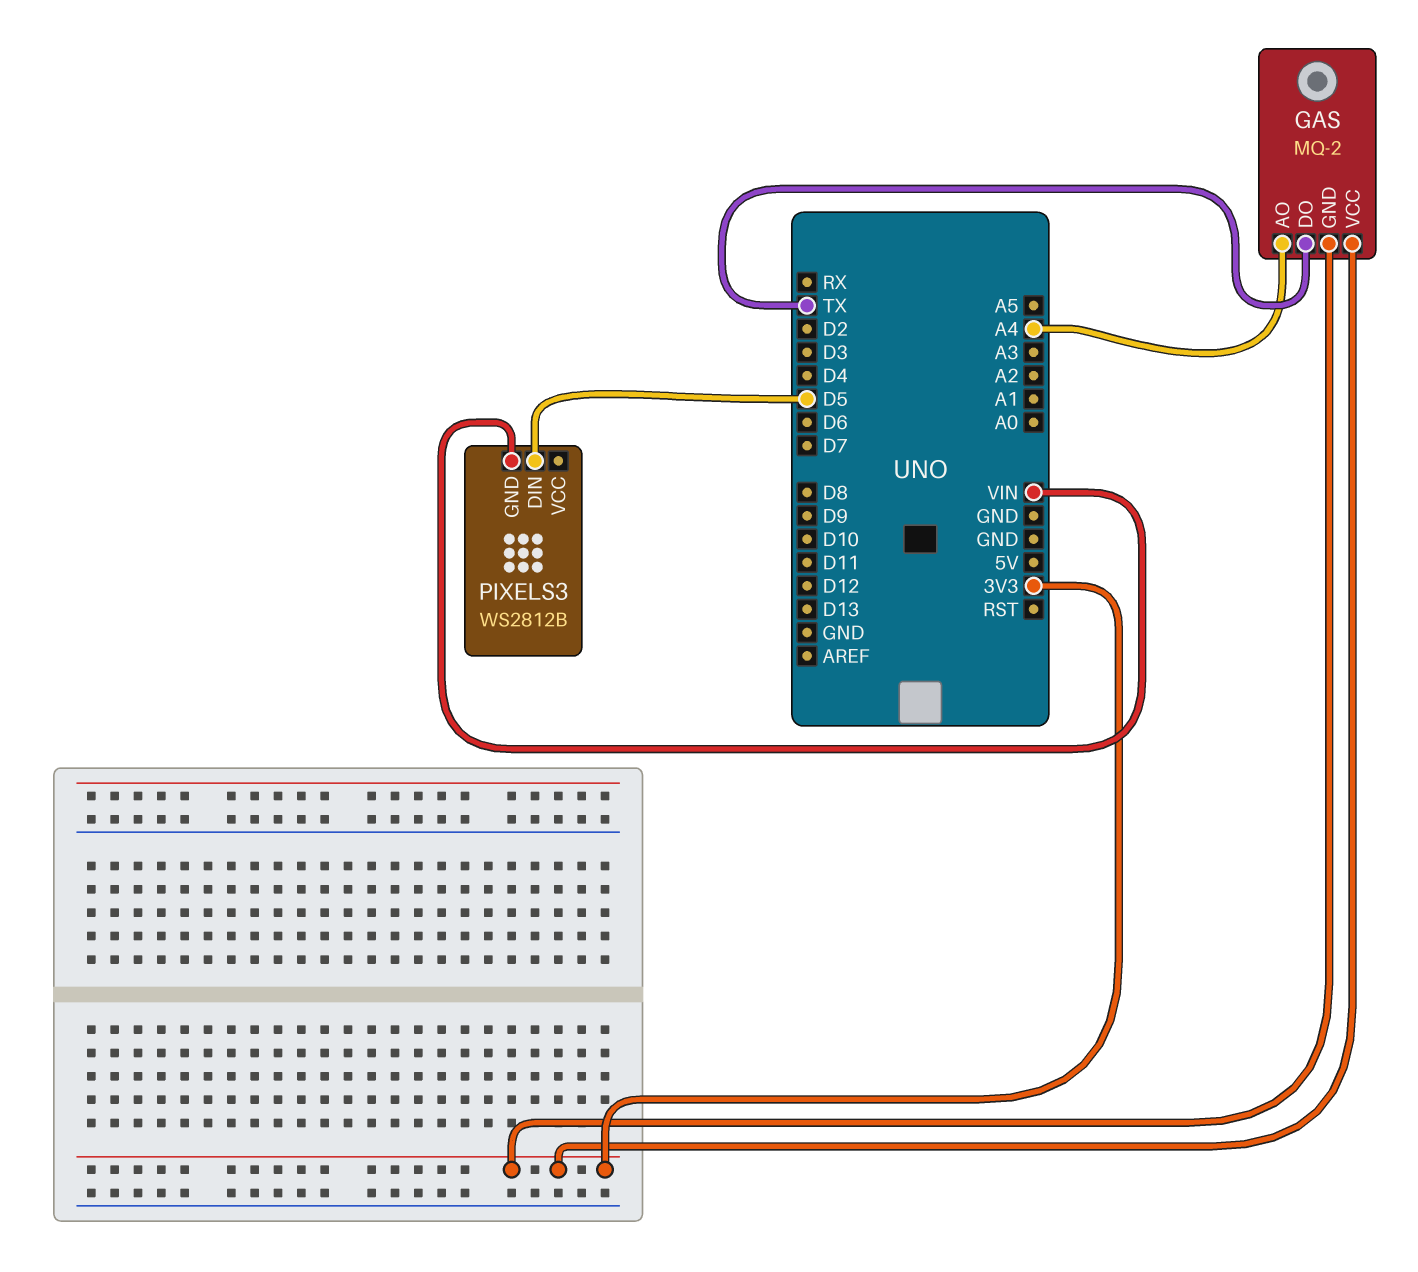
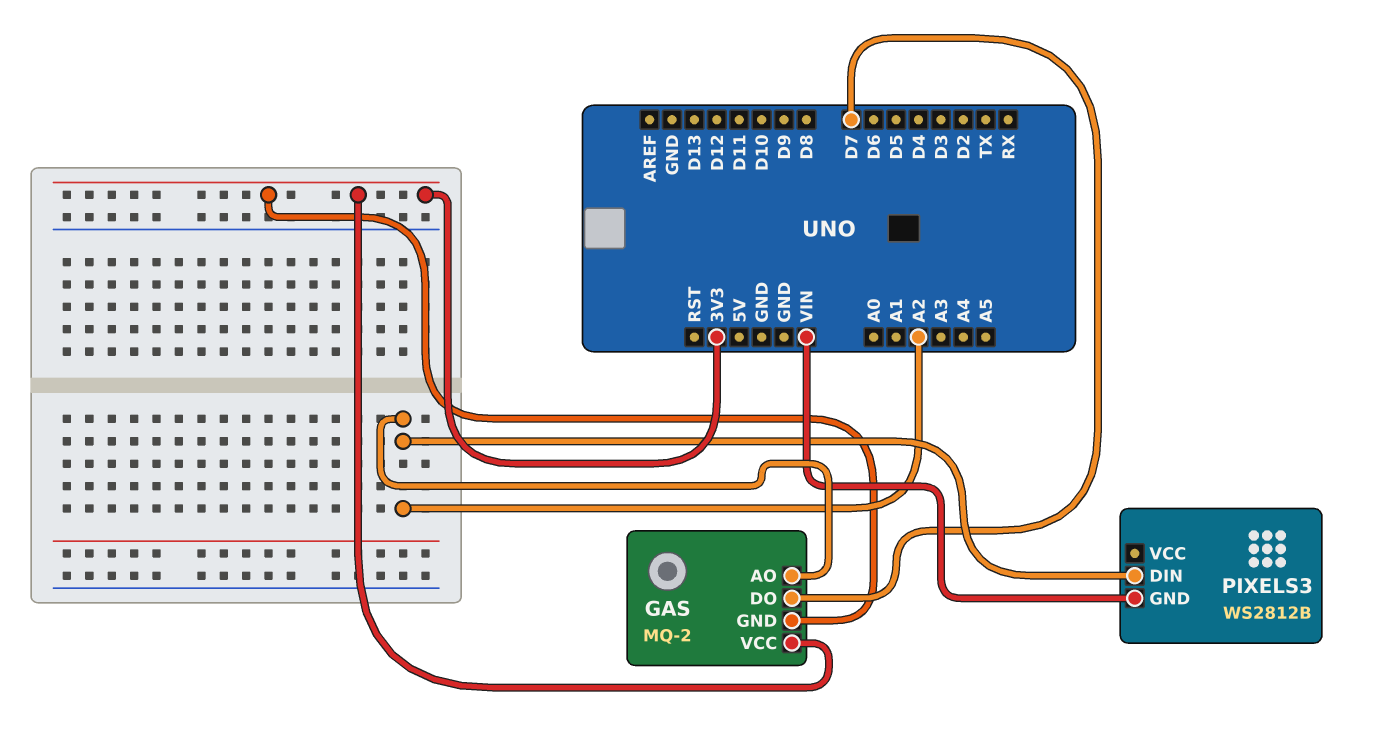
GAS pin AO: A4 -> A2
GAS pin DO: TX -> D7
PIXELS3 pin DIN: D5 -> A2

